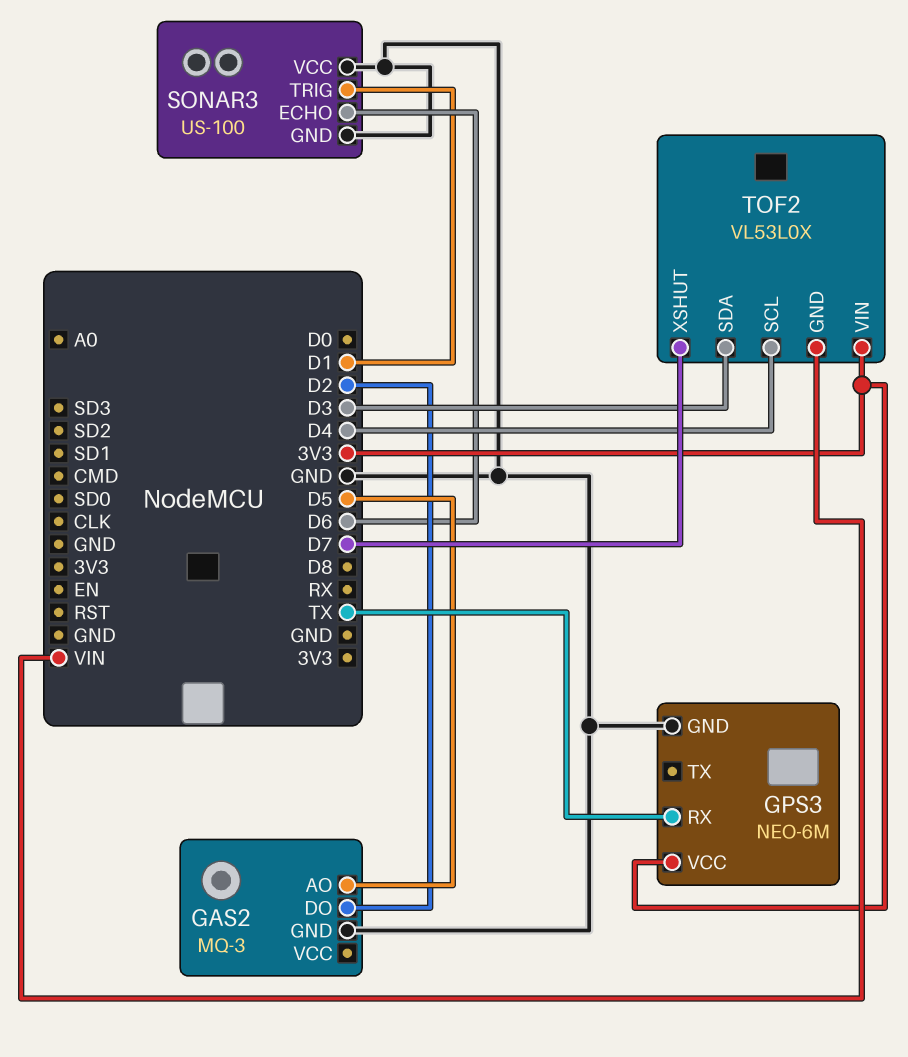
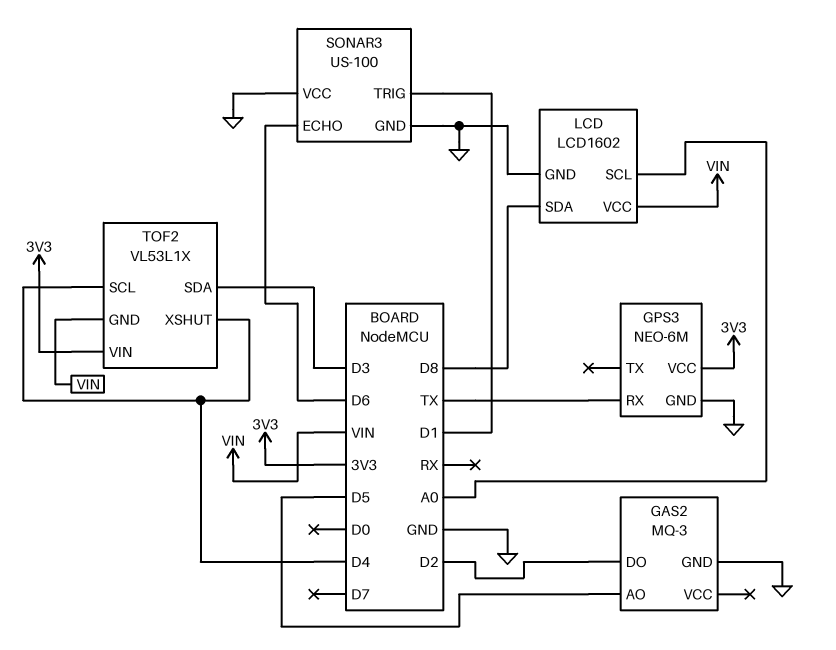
LCD: none -> LCD1602
LCD pin GND: none -> GND
LCD pin SCL: none -> A0
LCD pin SDA: none -> D8
LCD pin VCC: none -> VIN
TOF2: VL53L0X -> VL53L1X
TOF2 pin XSHUT: D7 -> D4

